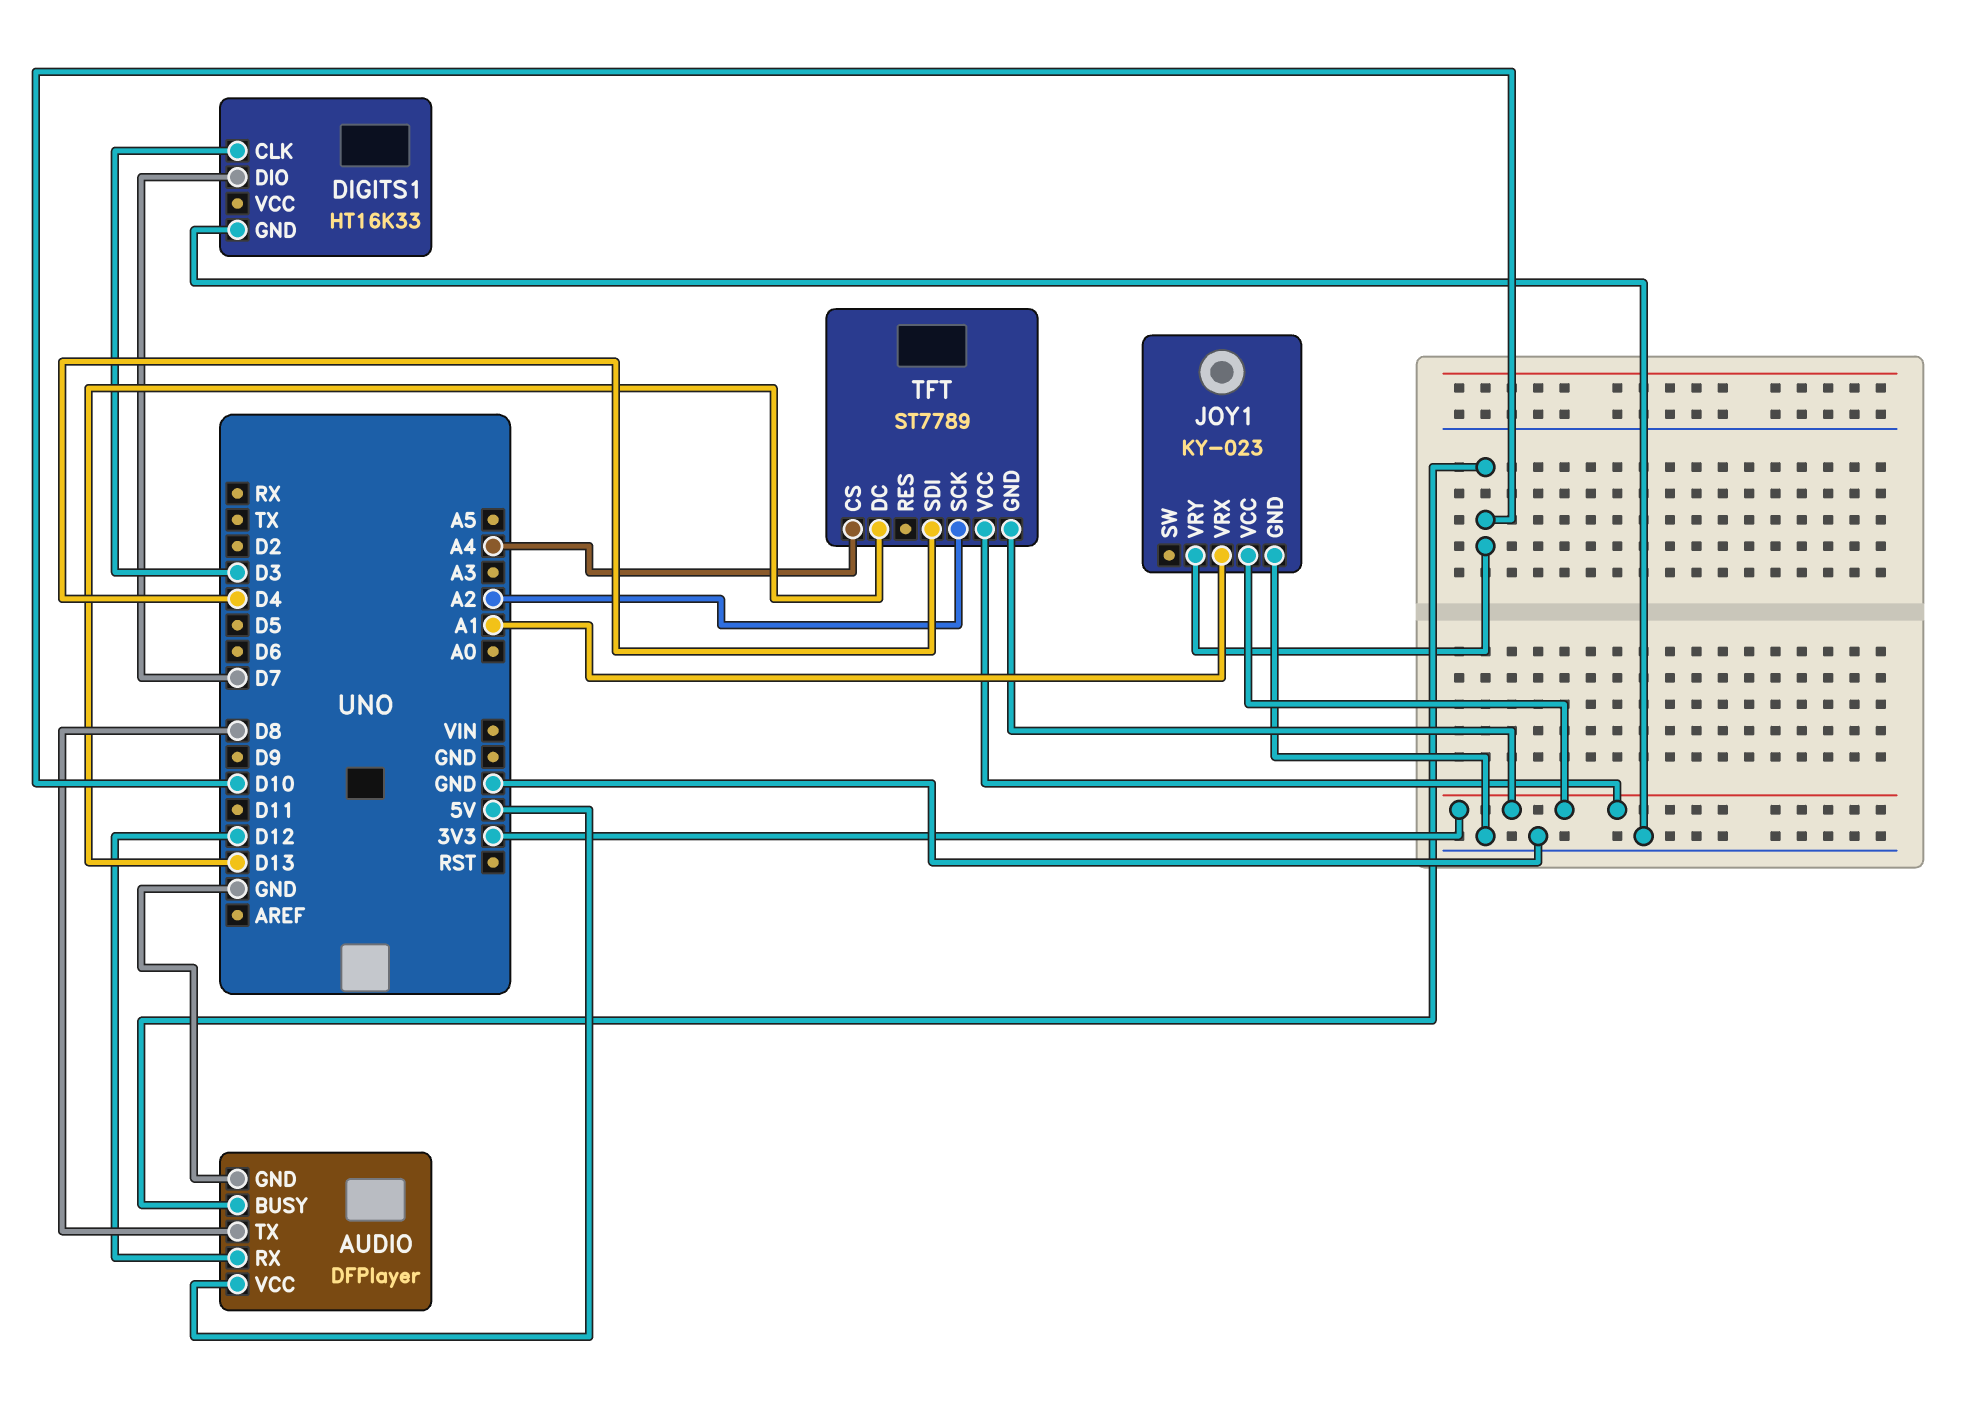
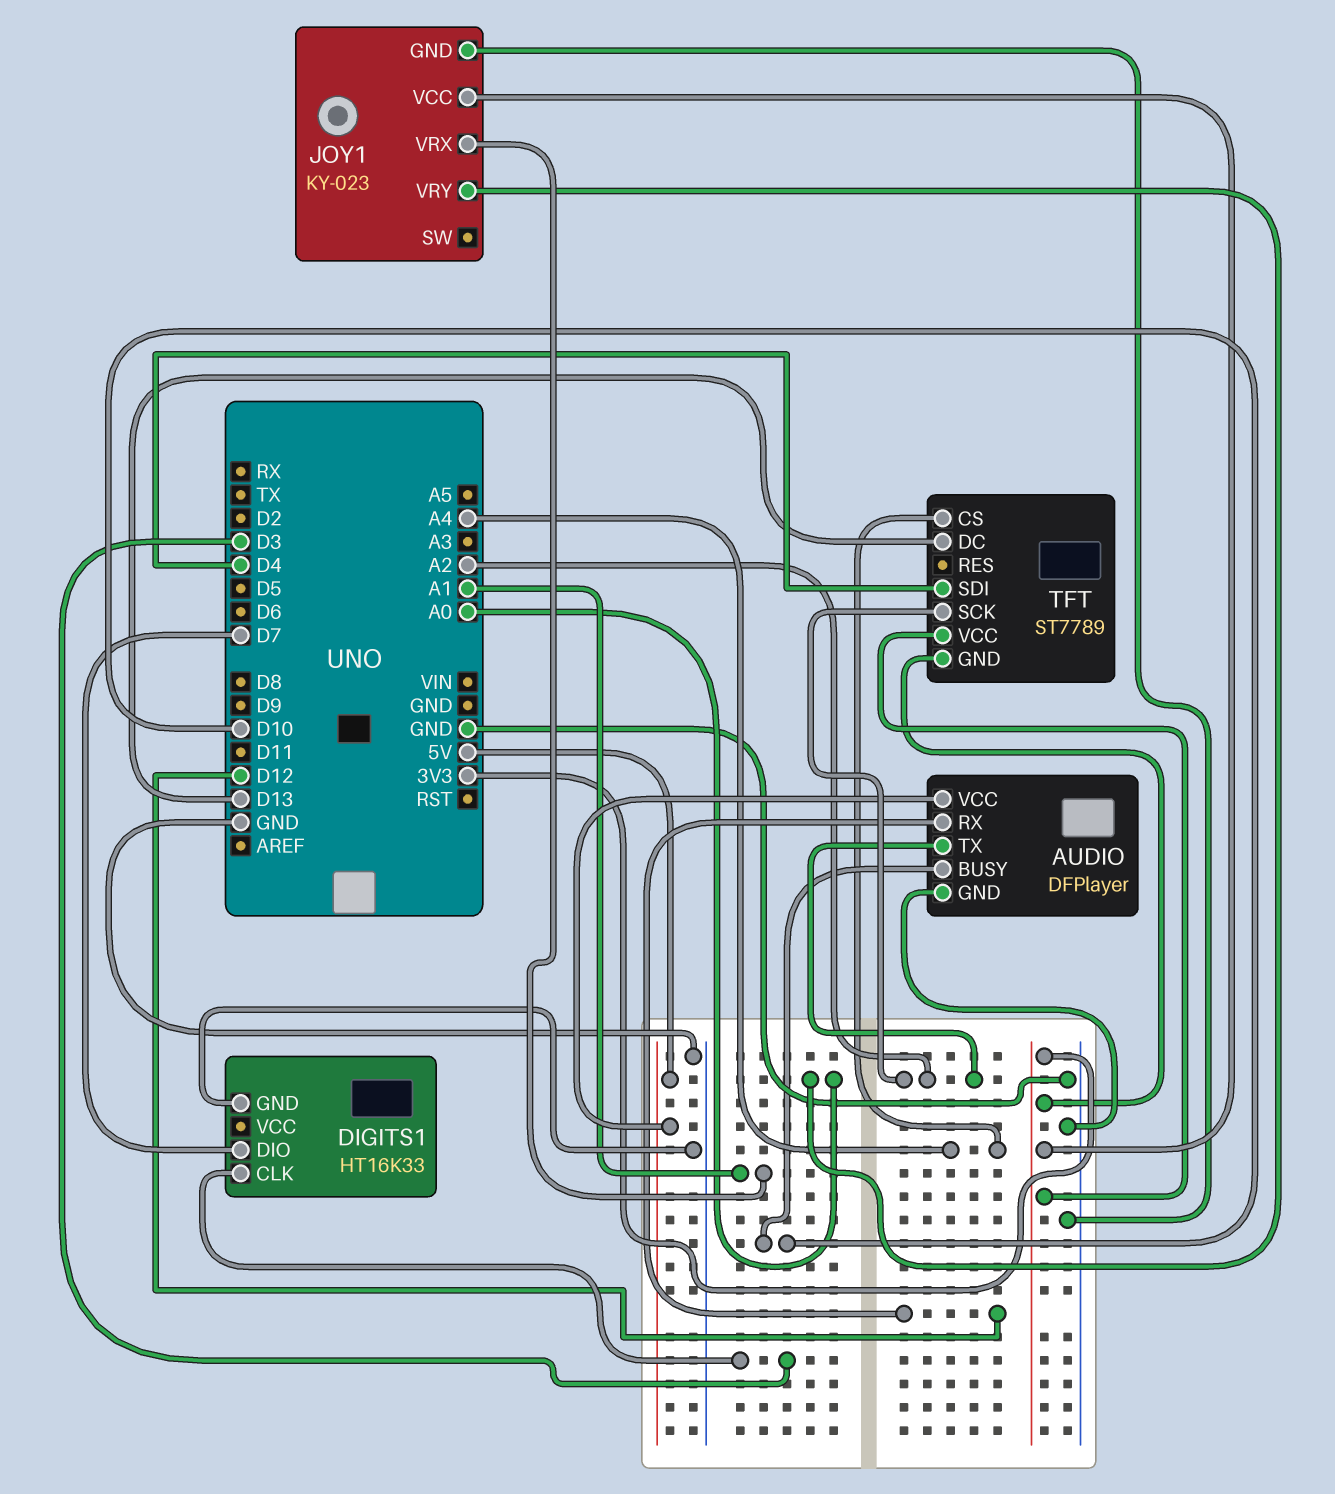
AUDIO pin TX: D8 -> A2
JOY1 pin VRY: D10 -> A0

